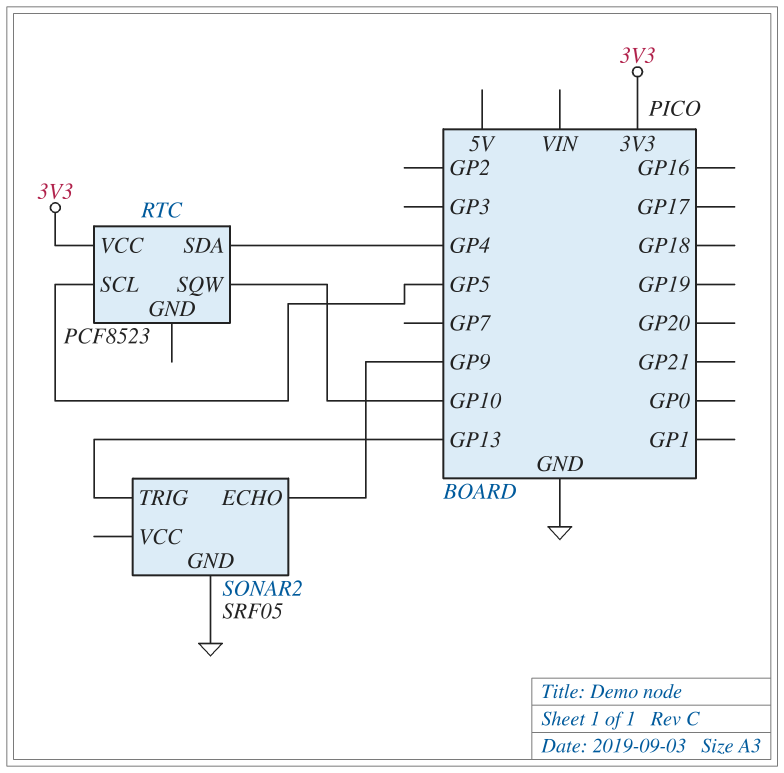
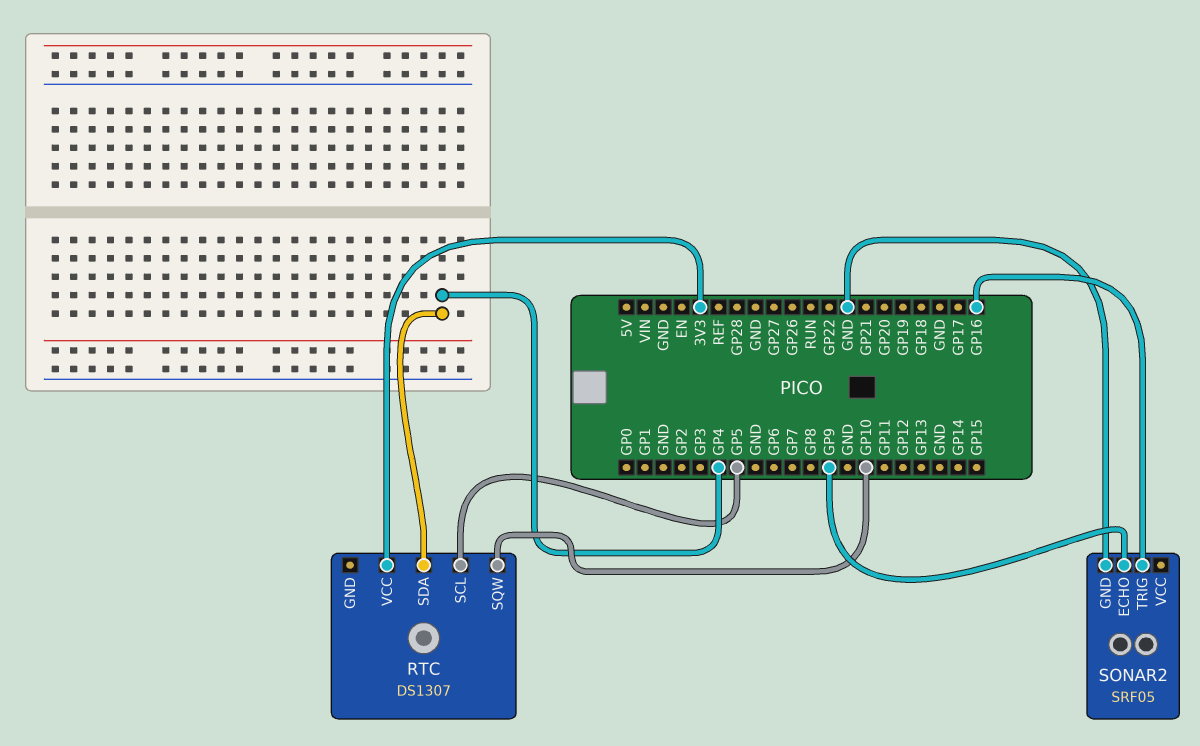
RTC: PCF8523 -> DS1307
SONAR2 pin TRIG: GP13 -> GP16

